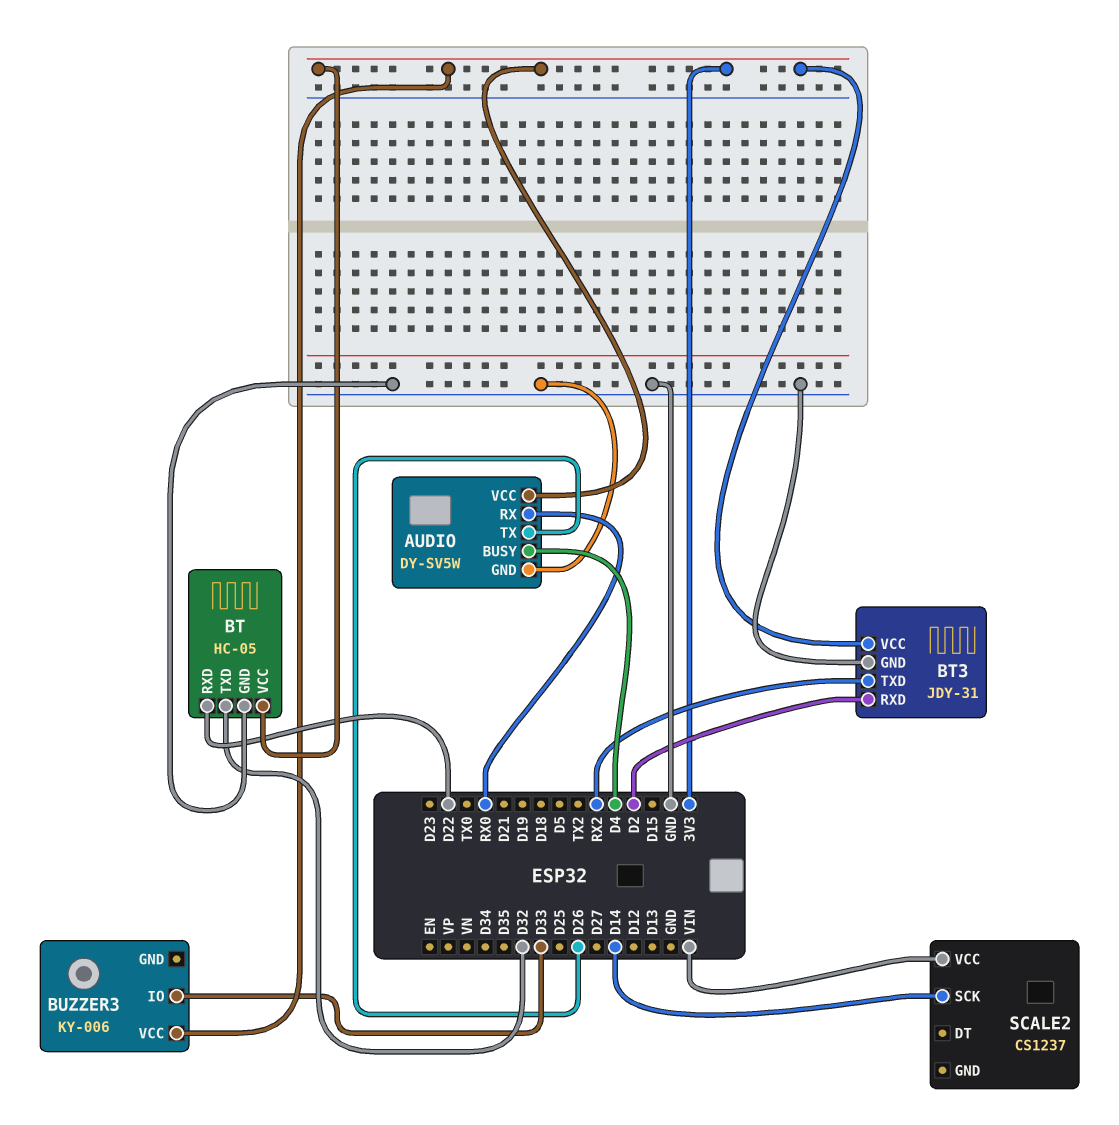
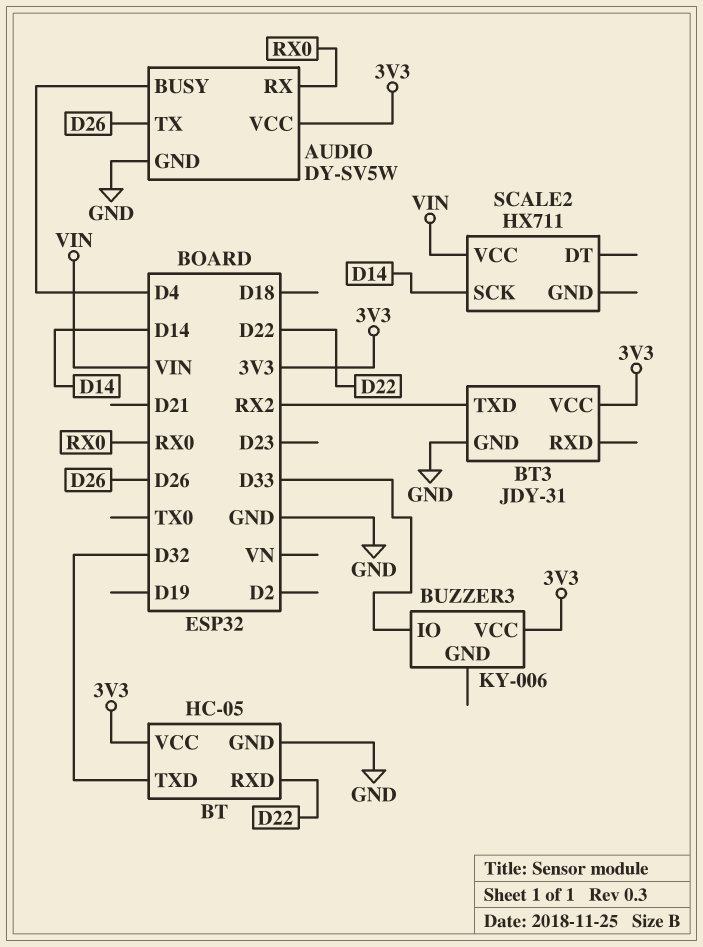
BT3 pin RXD: D2 -> none
SCALE2: CS1237 -> HX711

